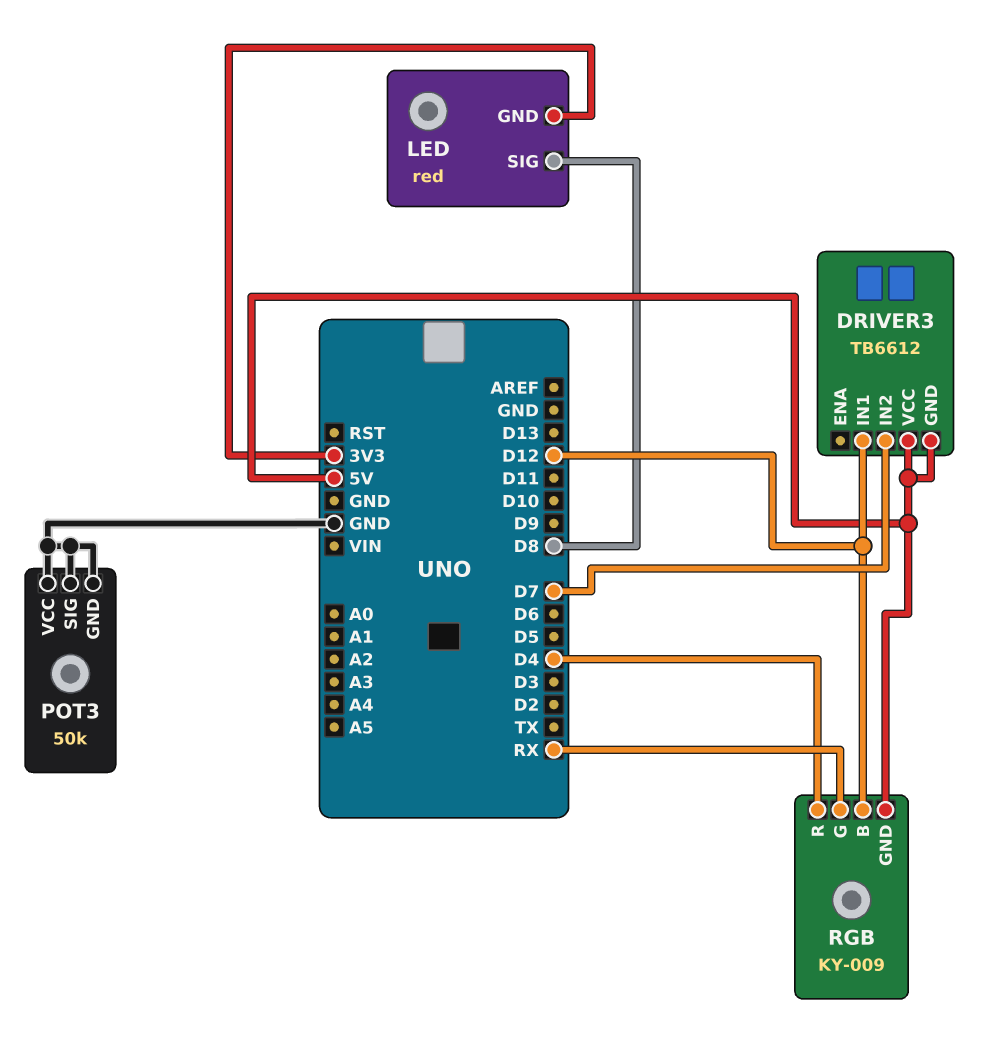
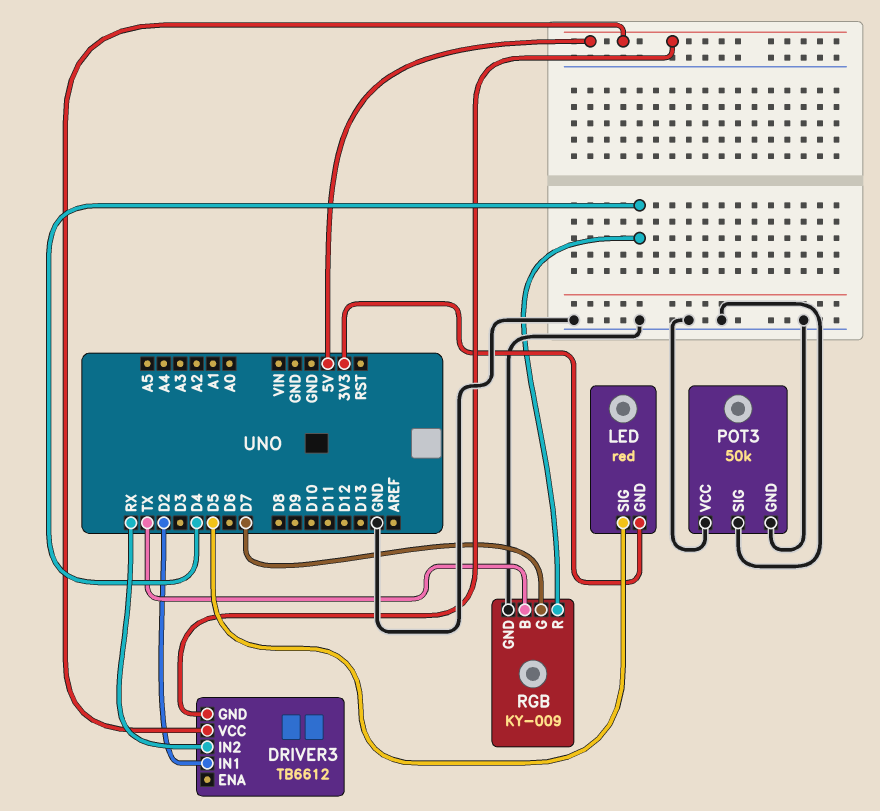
DRIVER3 pin IN1: D12 -> D2
DRIVER3 pin IN2: D7 -> RX
LED pin SIG: D8 -> D5
RGB pin B: D12 -> TX
RGB pin G: RX -> D7
RGB pin GND: 5V -> GND

